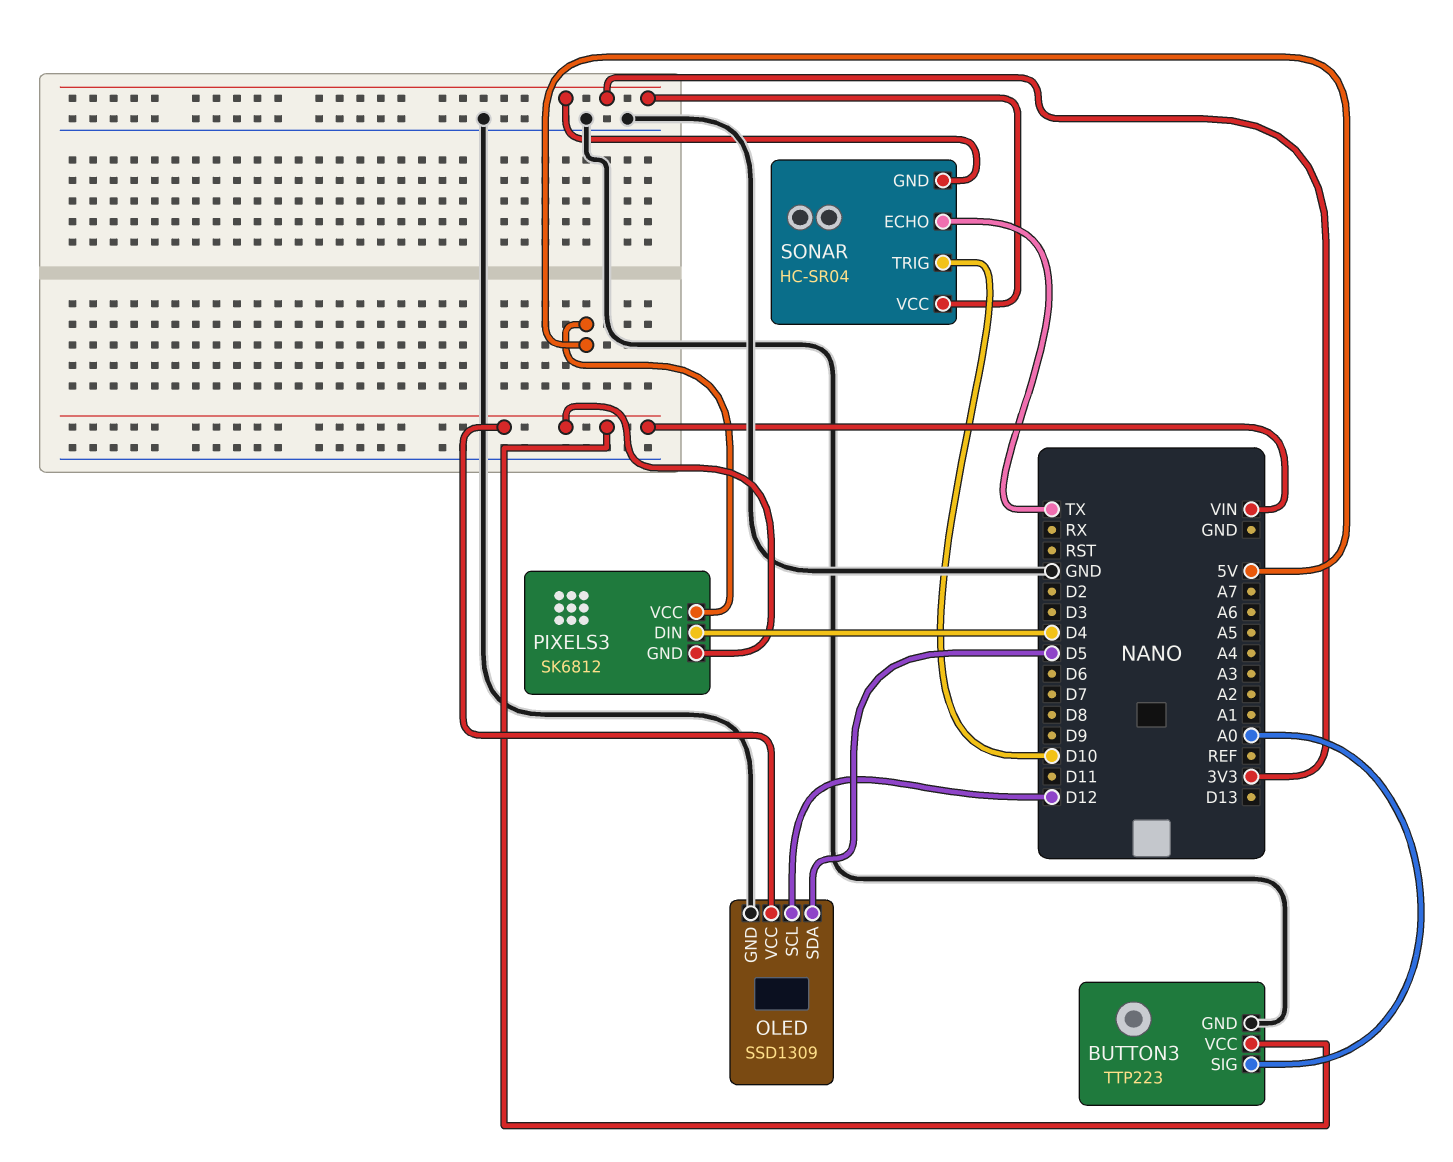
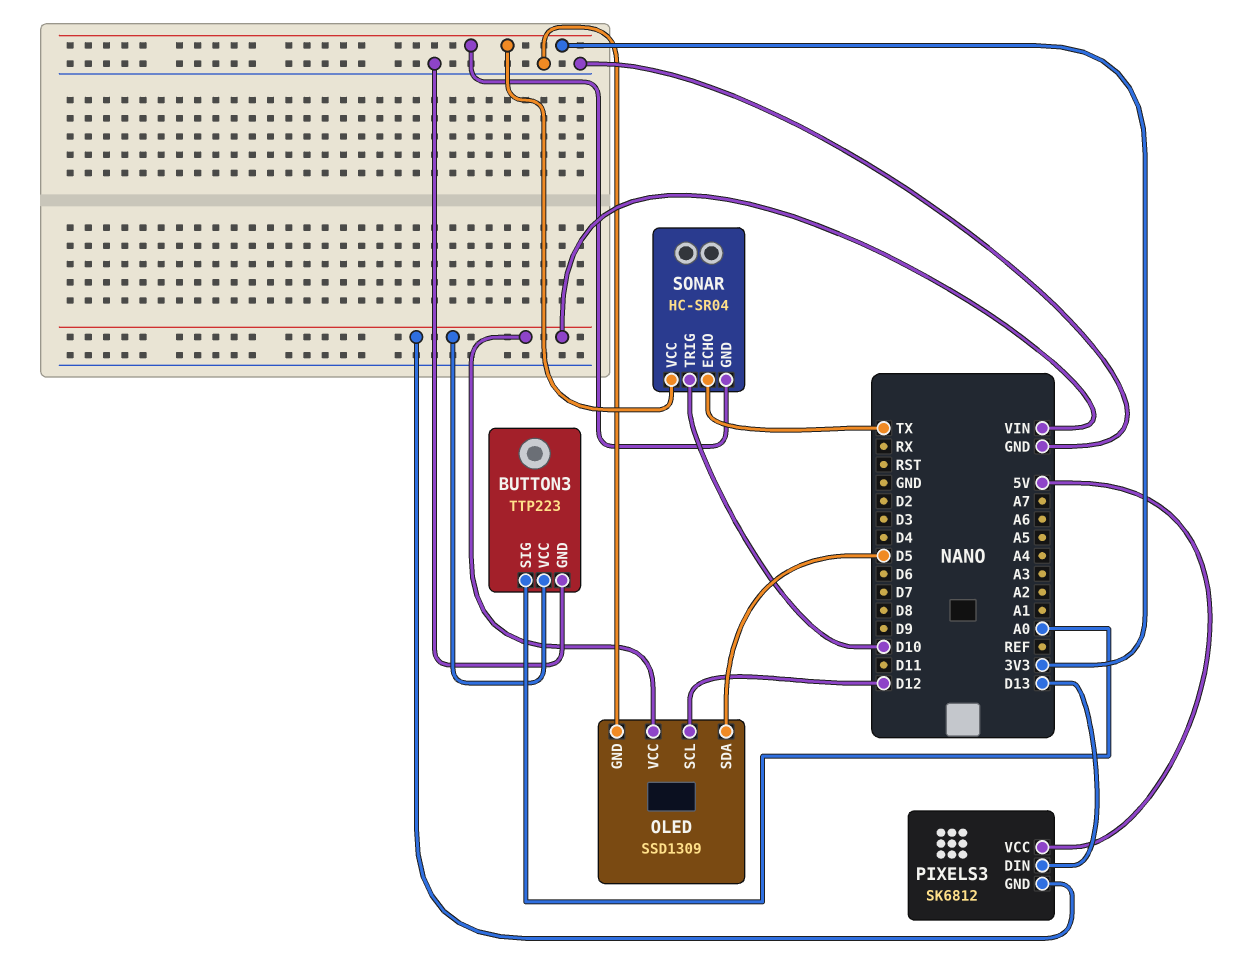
PIXELS3 pin DIN: D4 -> D13

